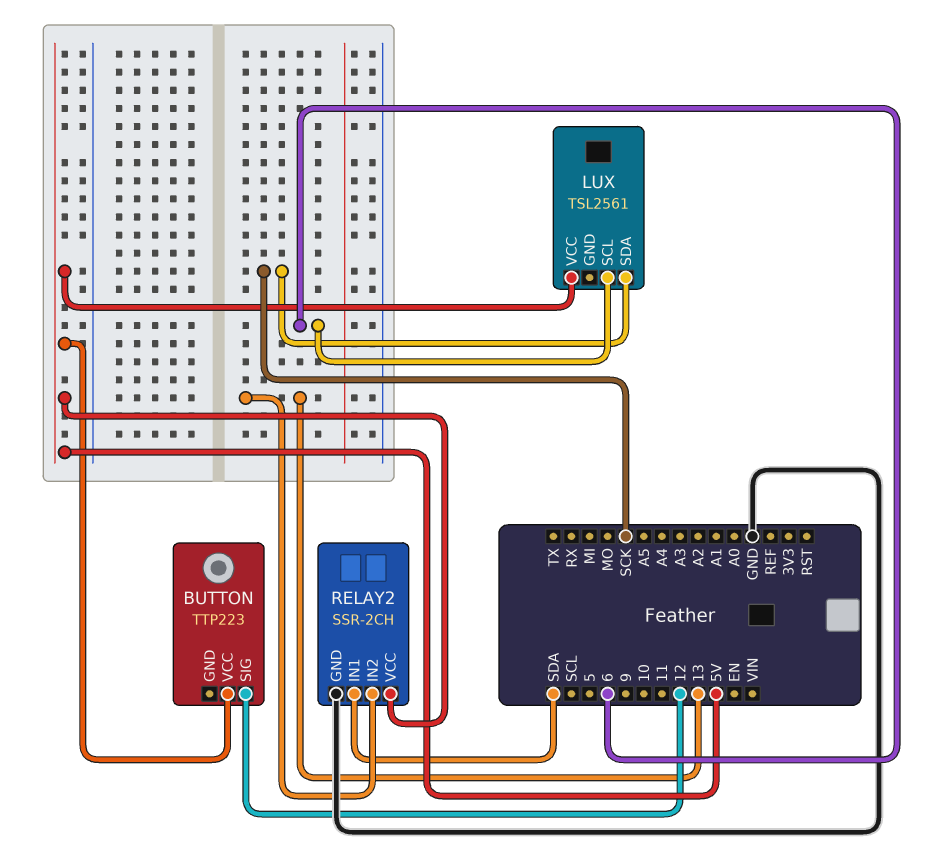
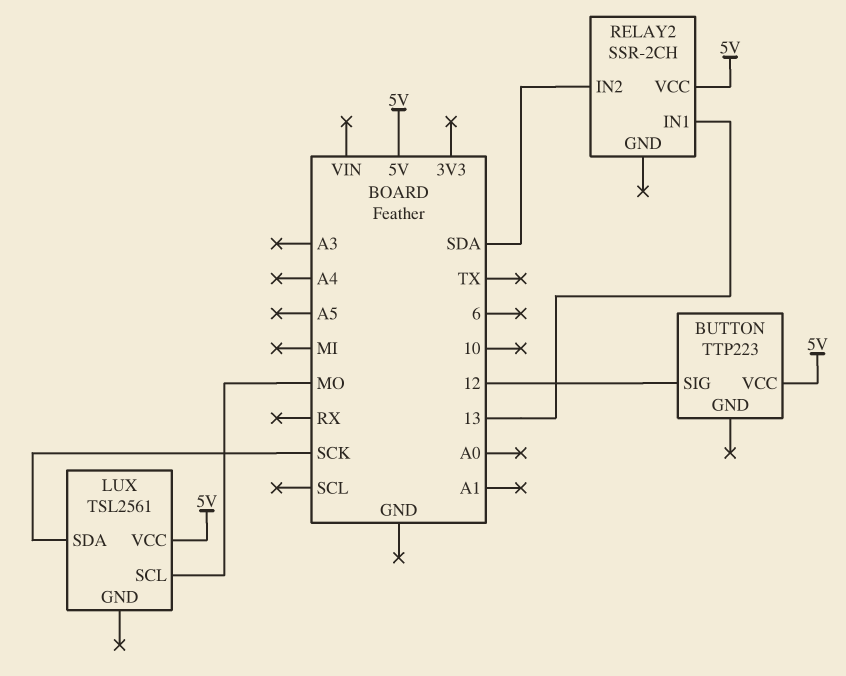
LUX pin SCL: 6 -> MO
RELAY2 pin GND: GND -> none
RELAY2 pin IN1: SDA -> 13
RELAY2 pin IN2: 13 -> SDA

